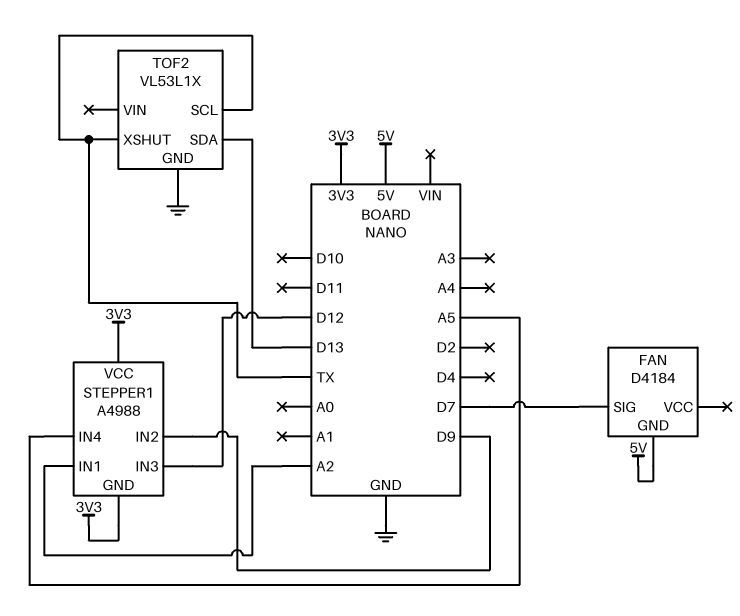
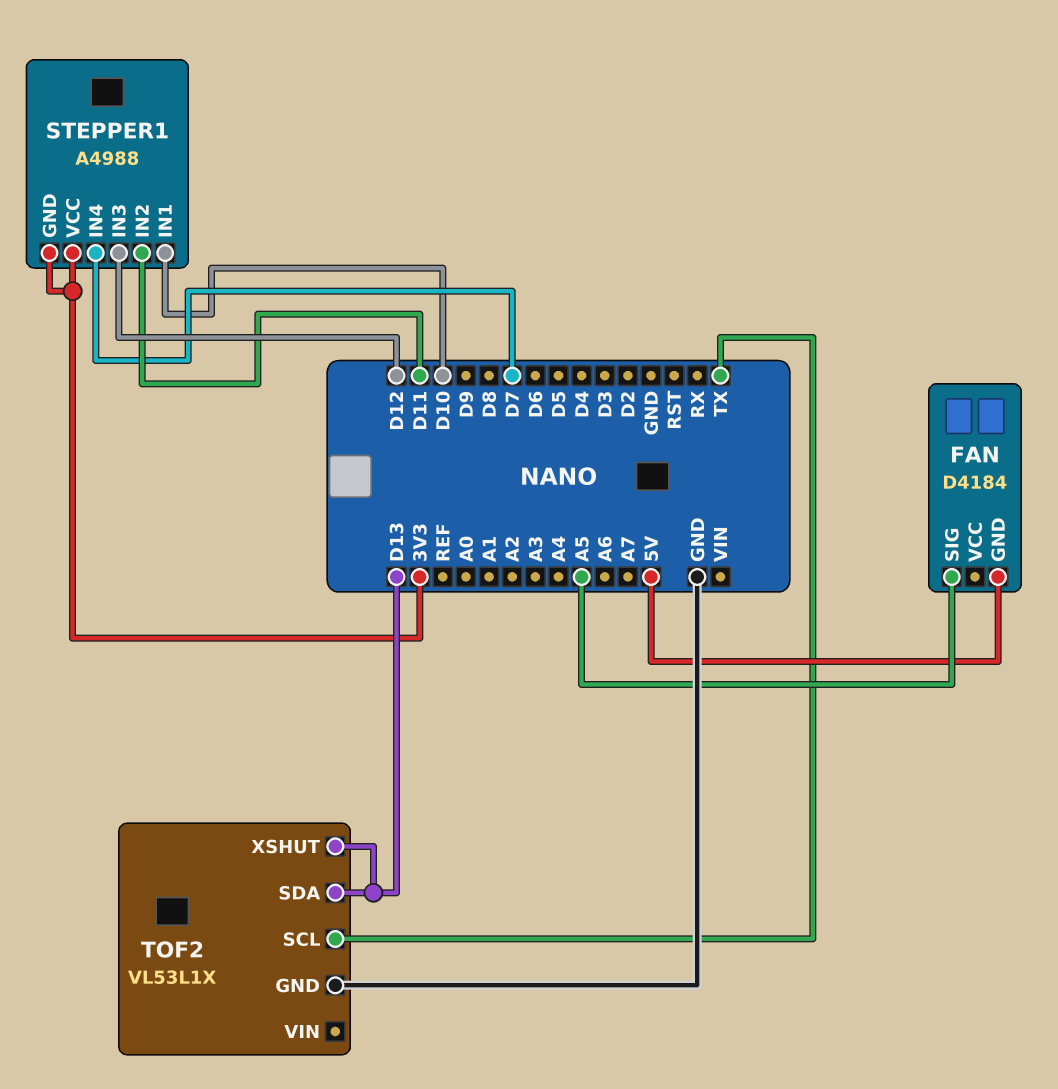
FAN pin SIG: D7 -> A5
STEPPER1 pin IN1: A2 -> D10
STEPPER1 pin IN2: D9 -> D11
STEPPER1 pin IN4: A5 -> D7
TOF2 pin XSHUT: TX -> D13

